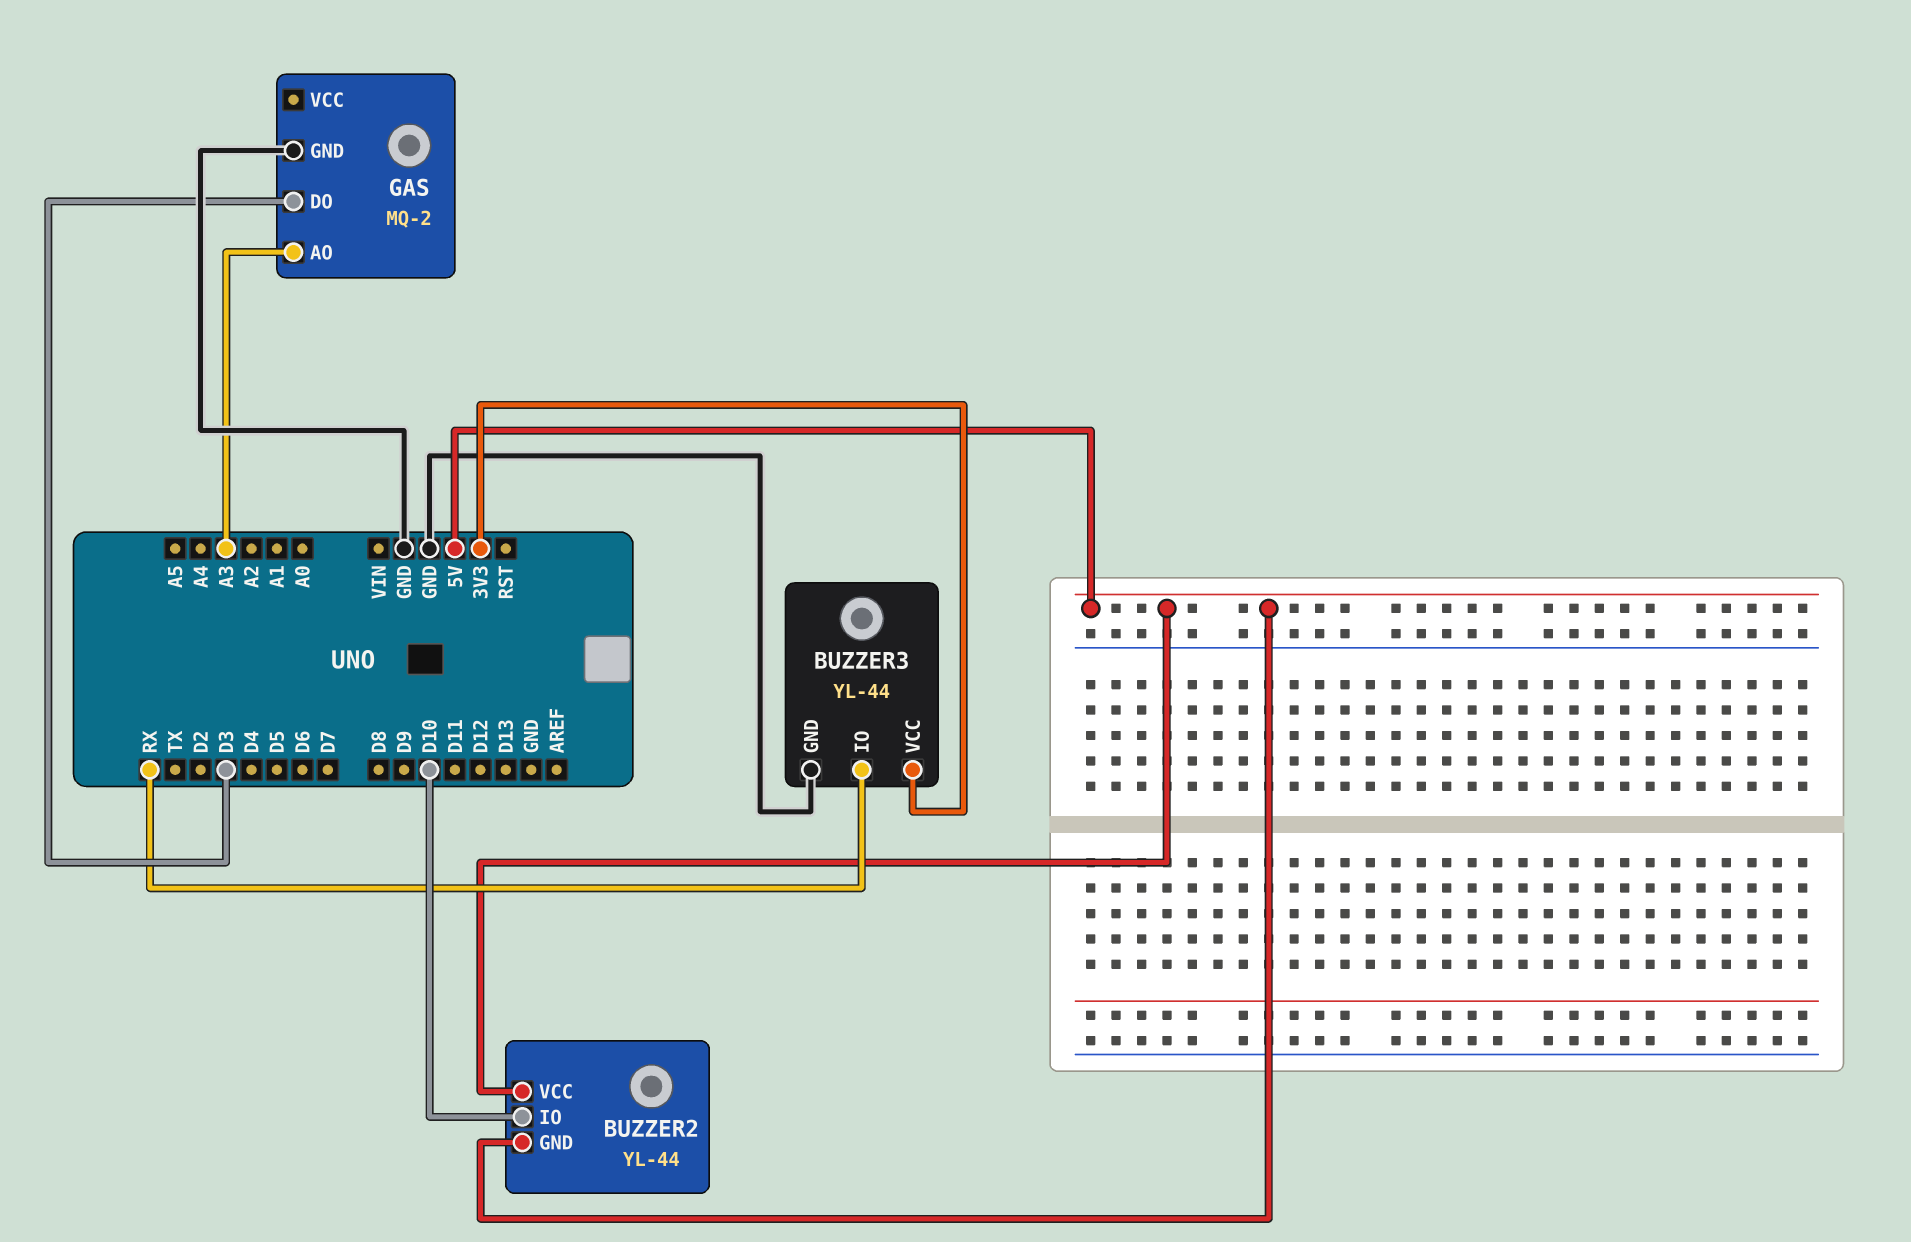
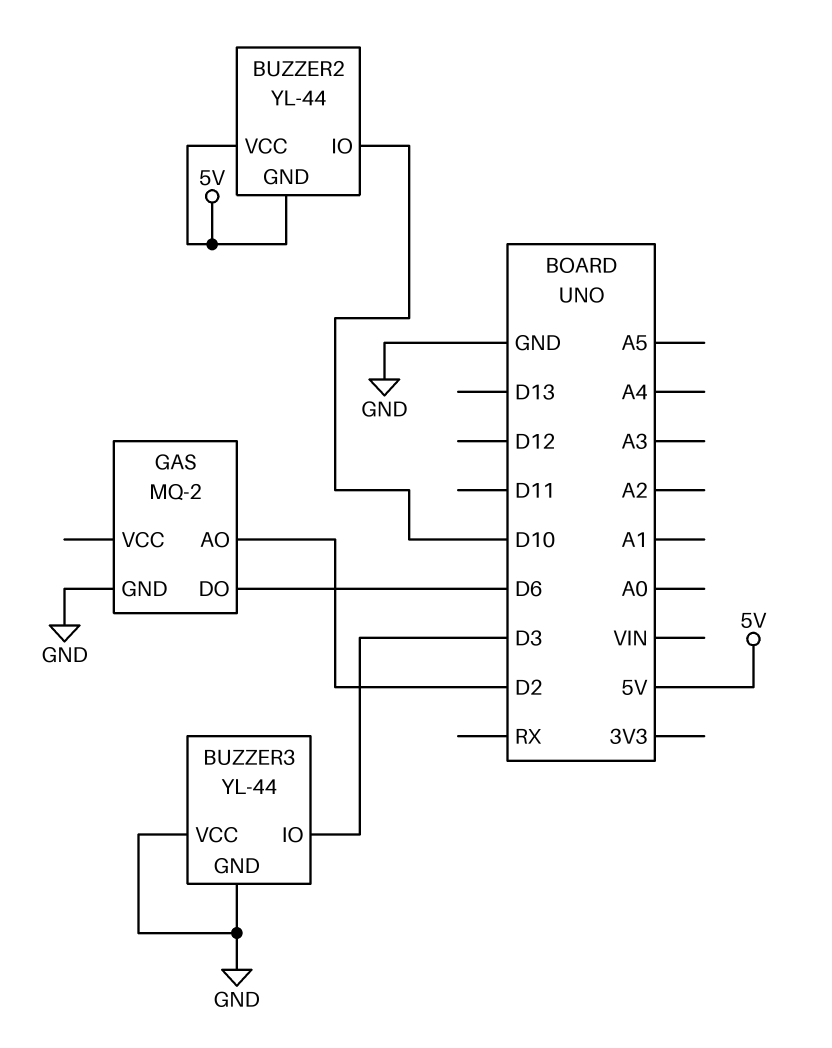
BUZZER3 pin IO: RX -> D3
BUZZER3 pin VCC: 3V3 -> GND
GAS pin AO: A3 -> D2
GAS pin DO: D3 -> D6

